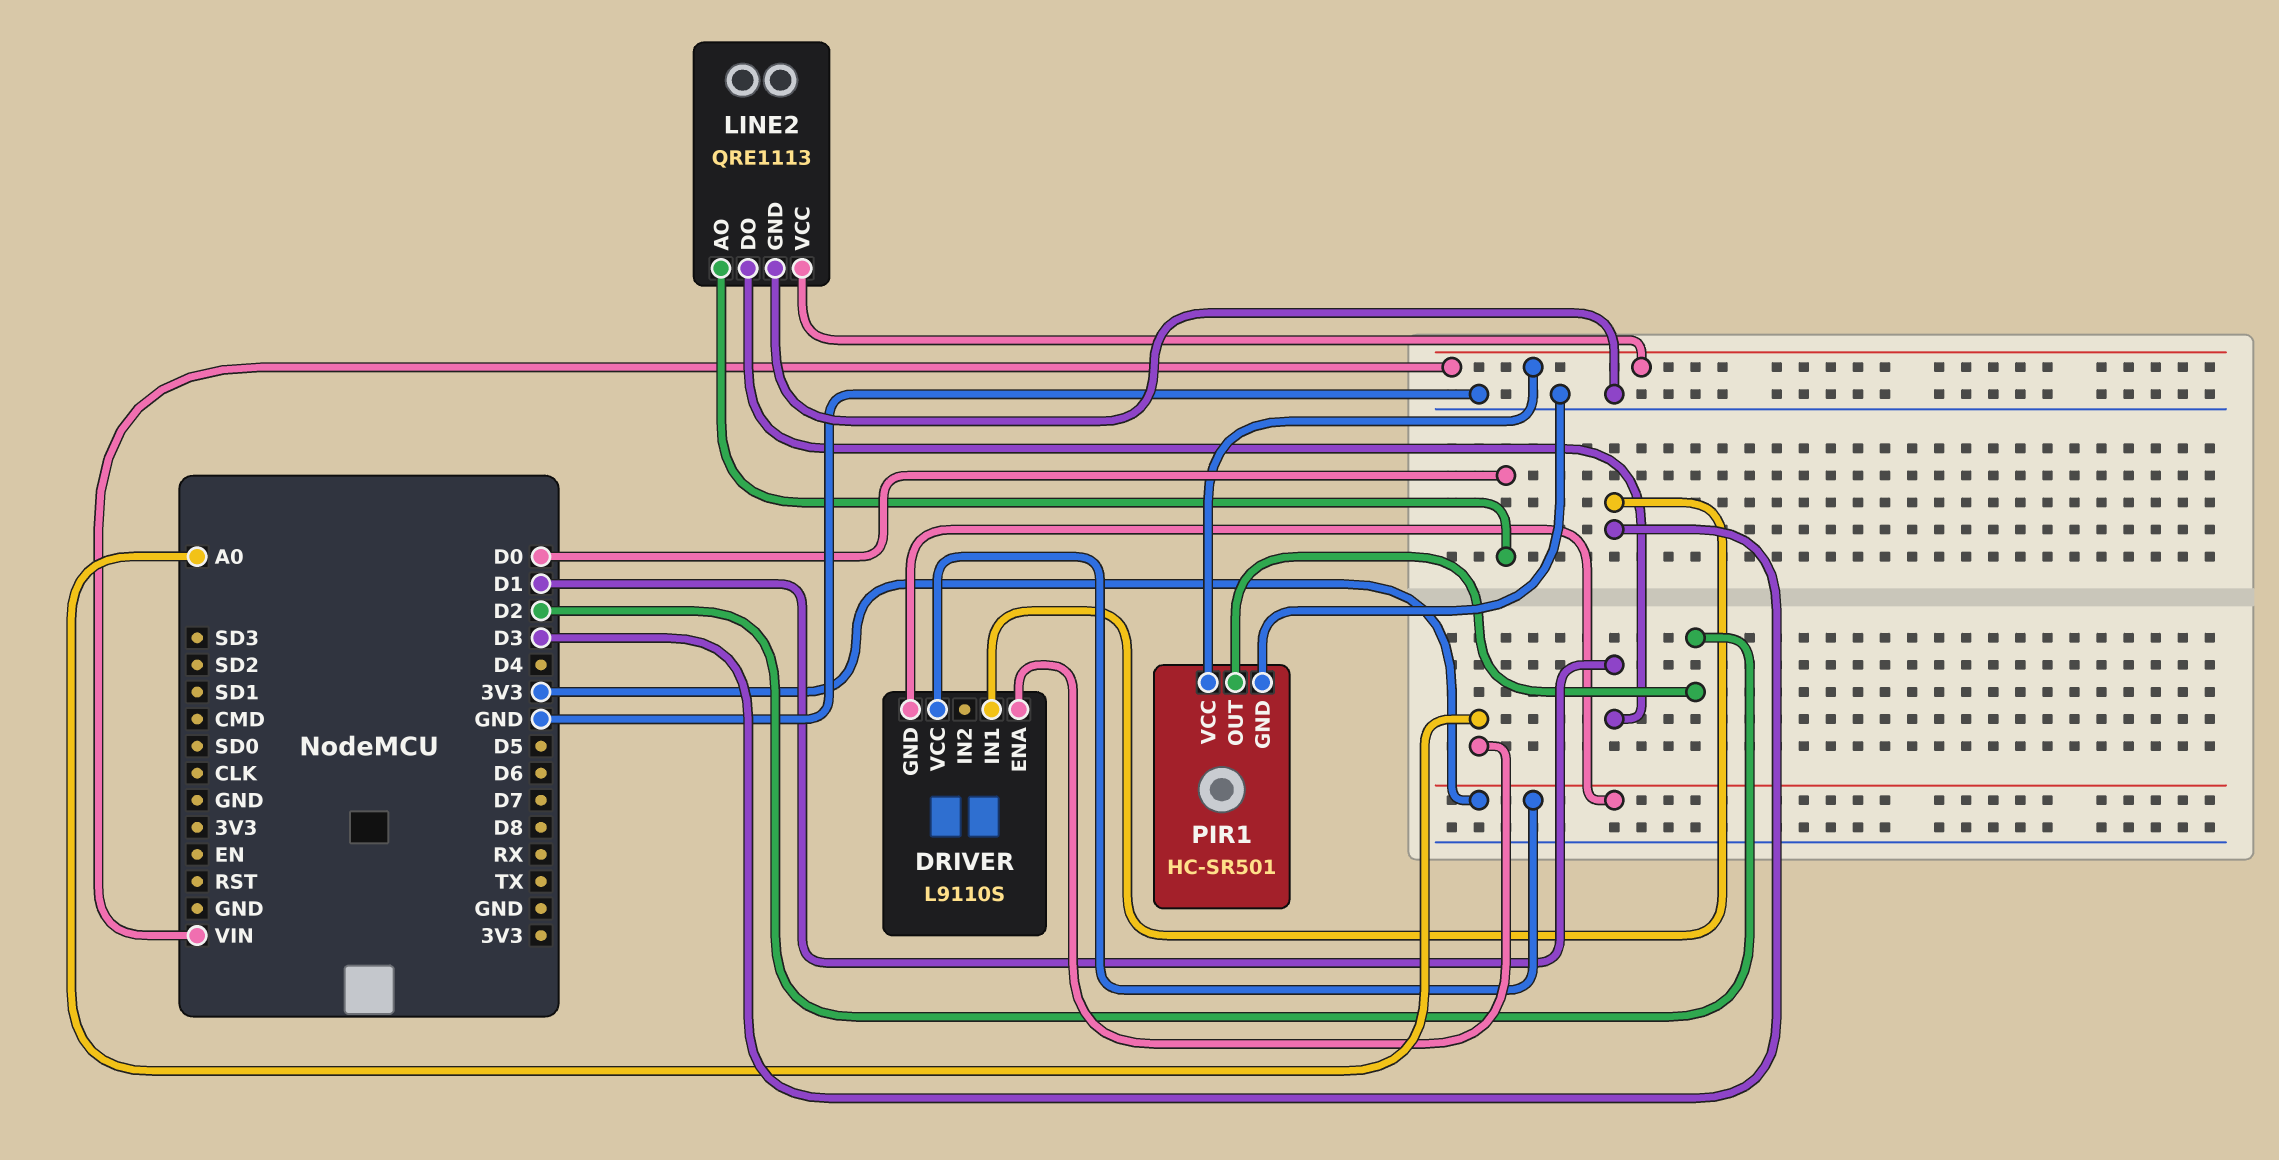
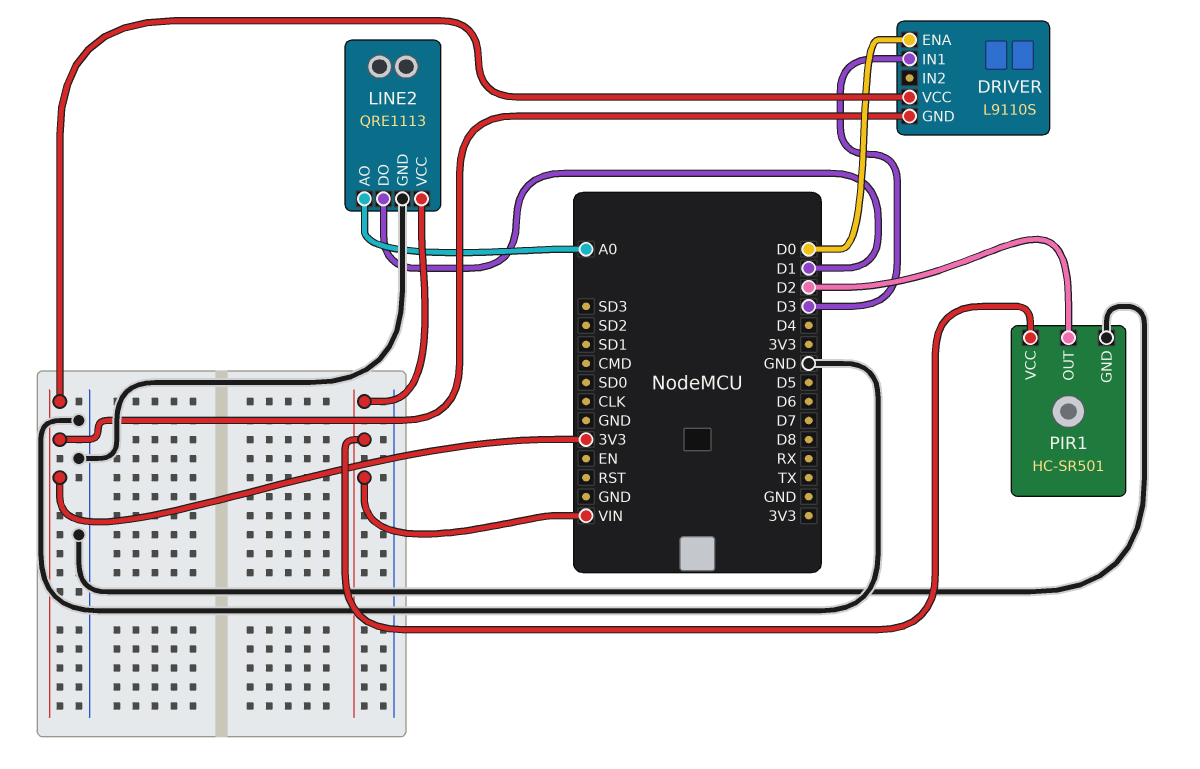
DRIVER pin ENA: A0 -> D0
LINE2 pin AO: D0 -> A0

